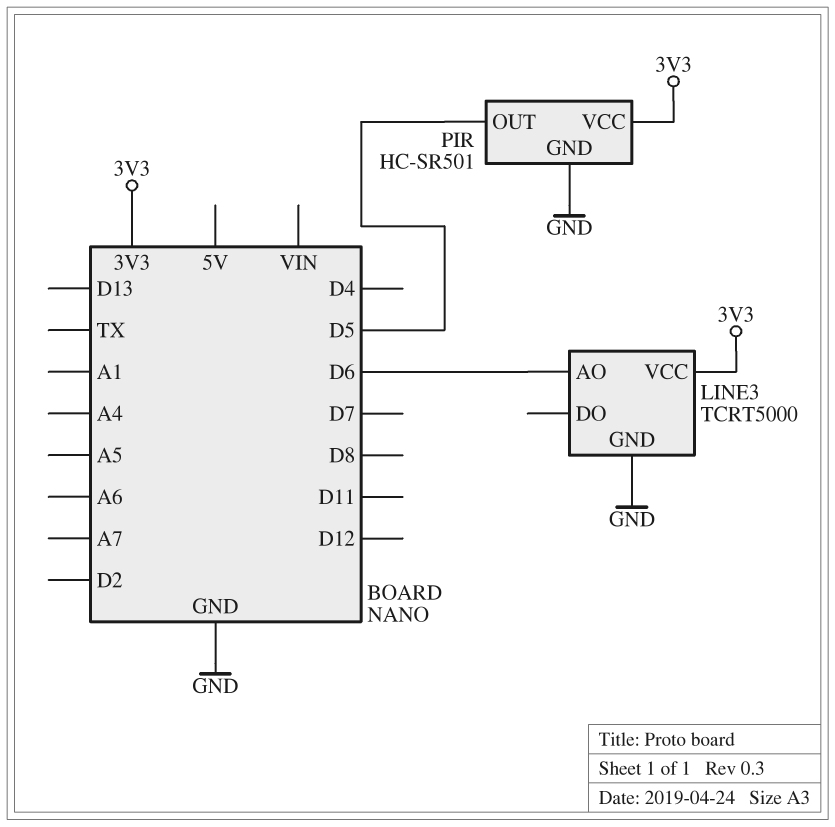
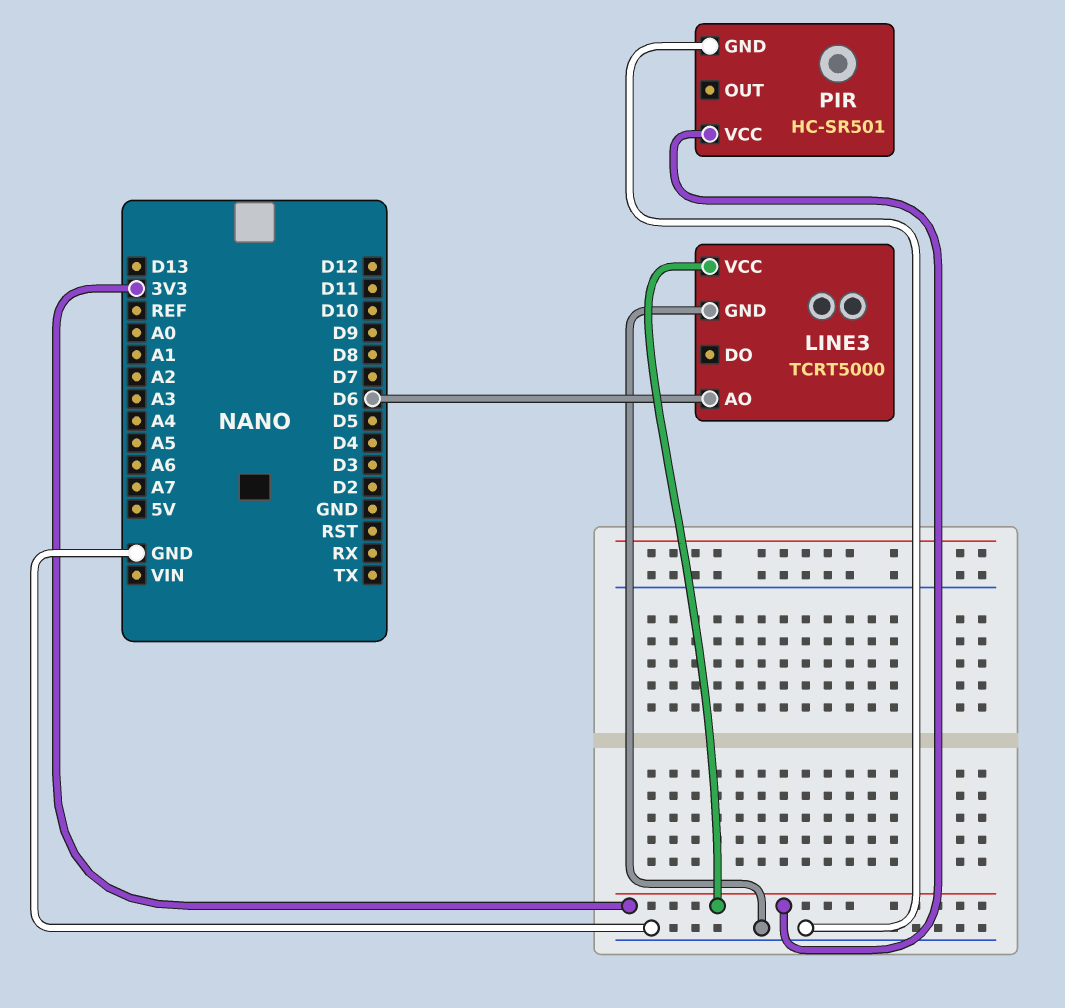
PIR pin OUT: D5 -> none

